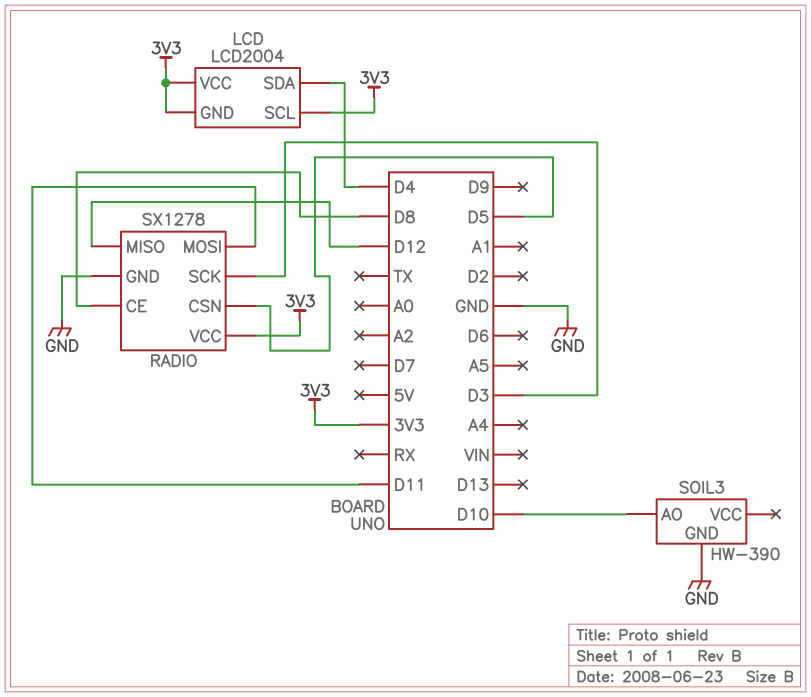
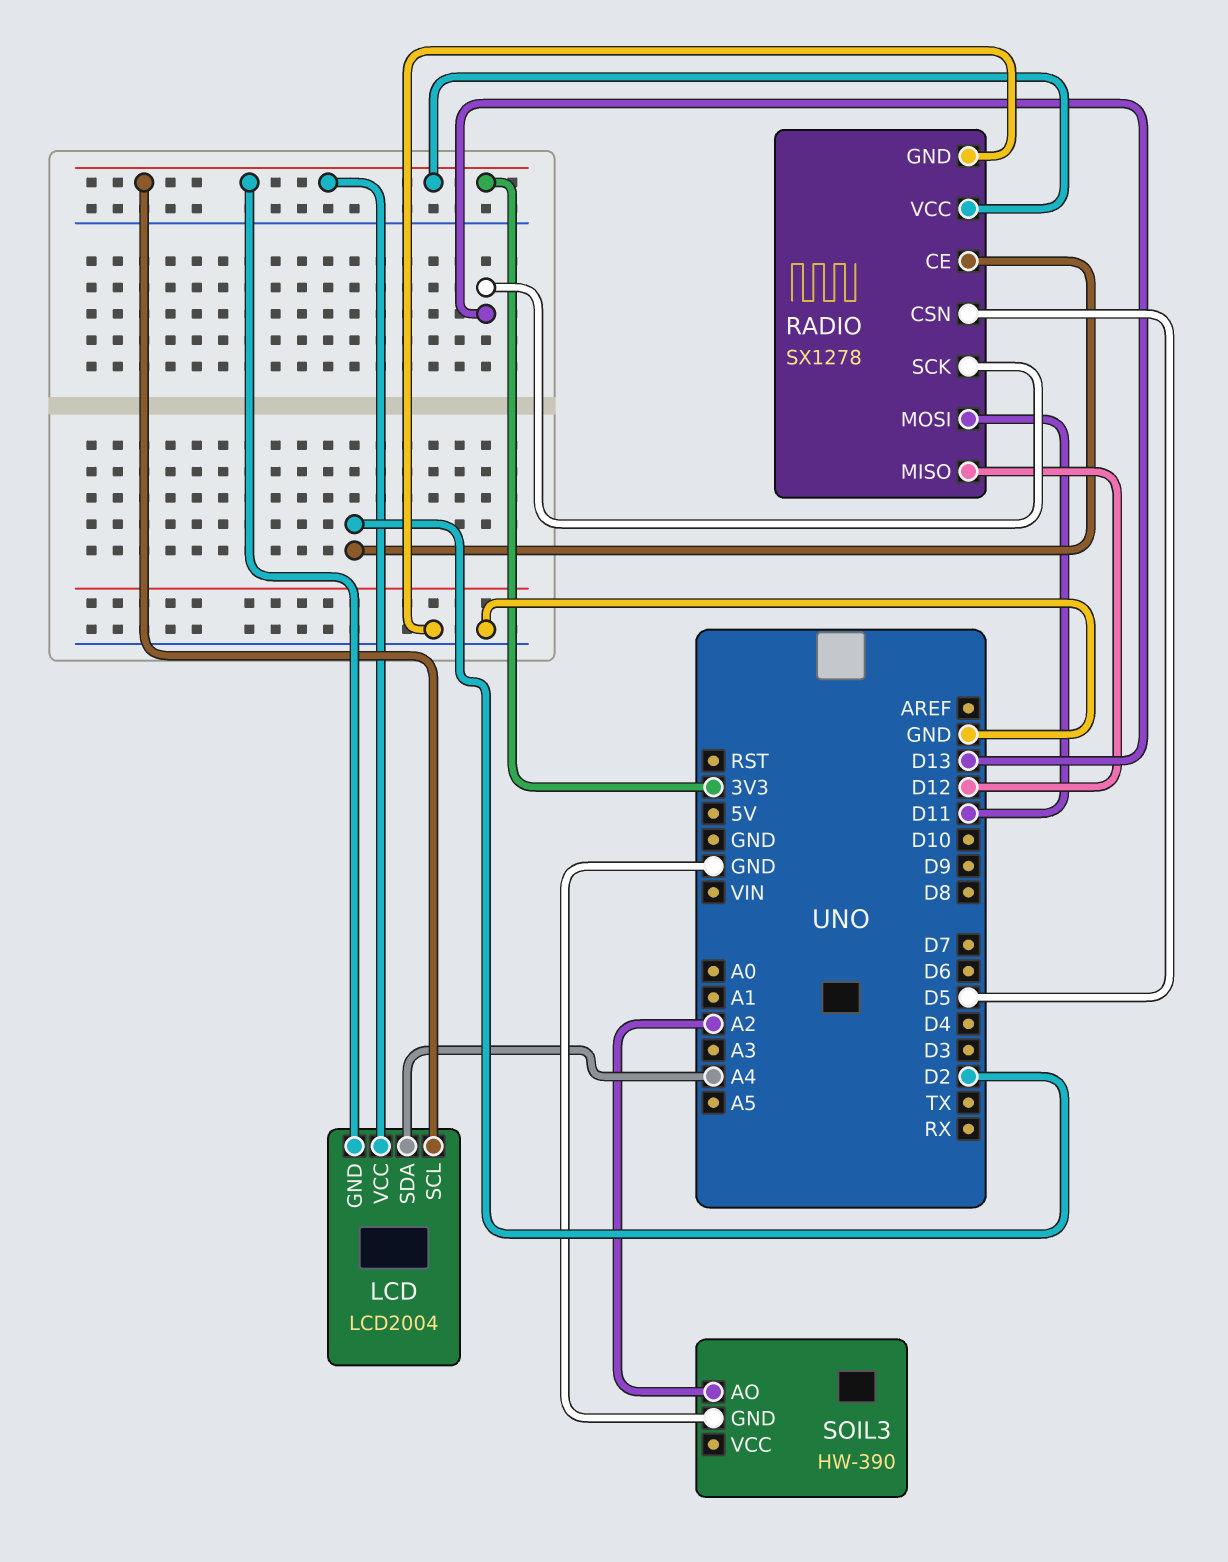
LCD pin SDA: D4 -> A4
RADIO pin CE: D8 -> D2
RADIO pin SCK: D3 -> D13
SOIL3 pin AO: D10 -> A2

